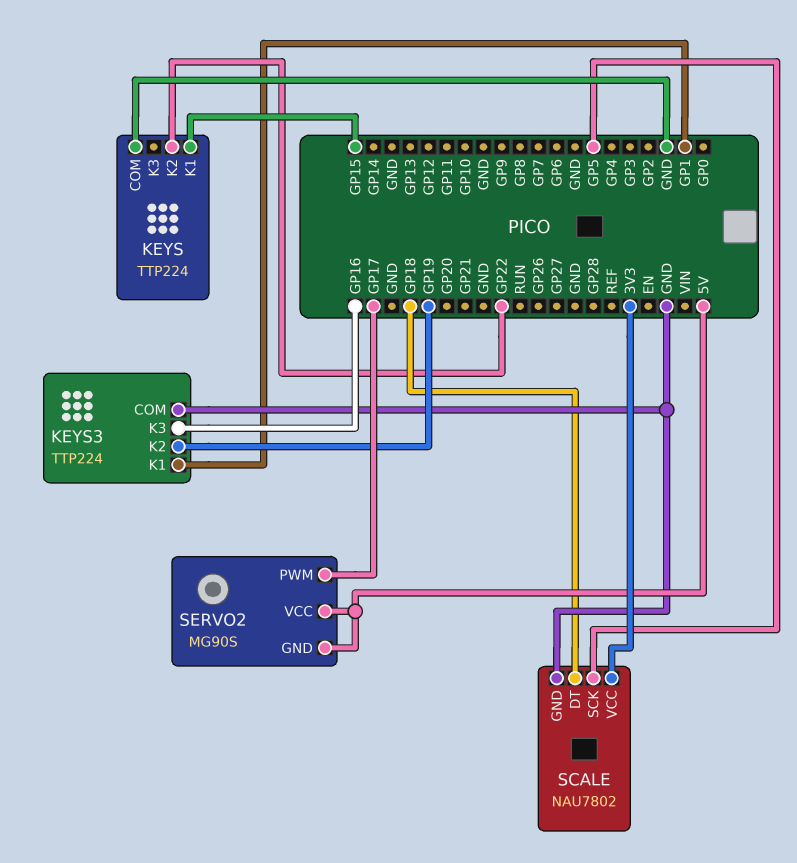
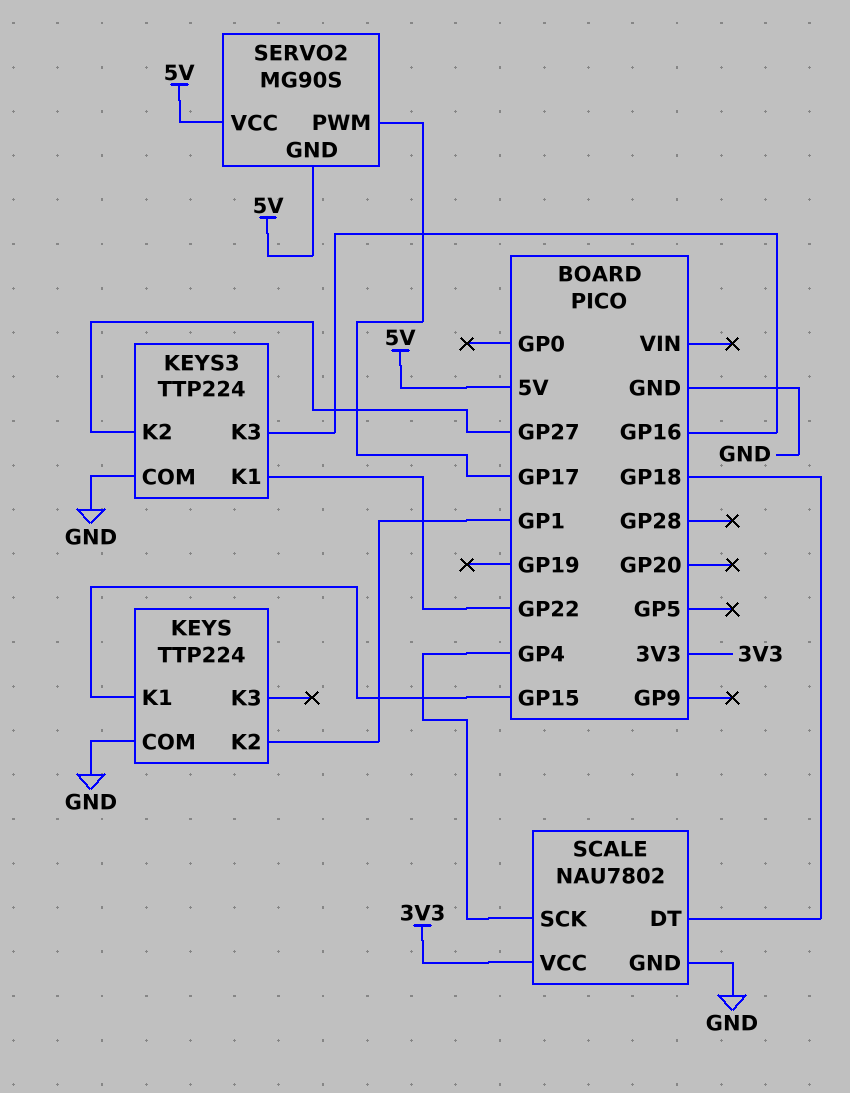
KEYS pin K2: GP22 -> GP1
KEYS3 pin K1: GP1 -> GP22
KEYS3 pin K2: GP19 -> GP27
SCALE pin SCK: GP5 -> GP4

